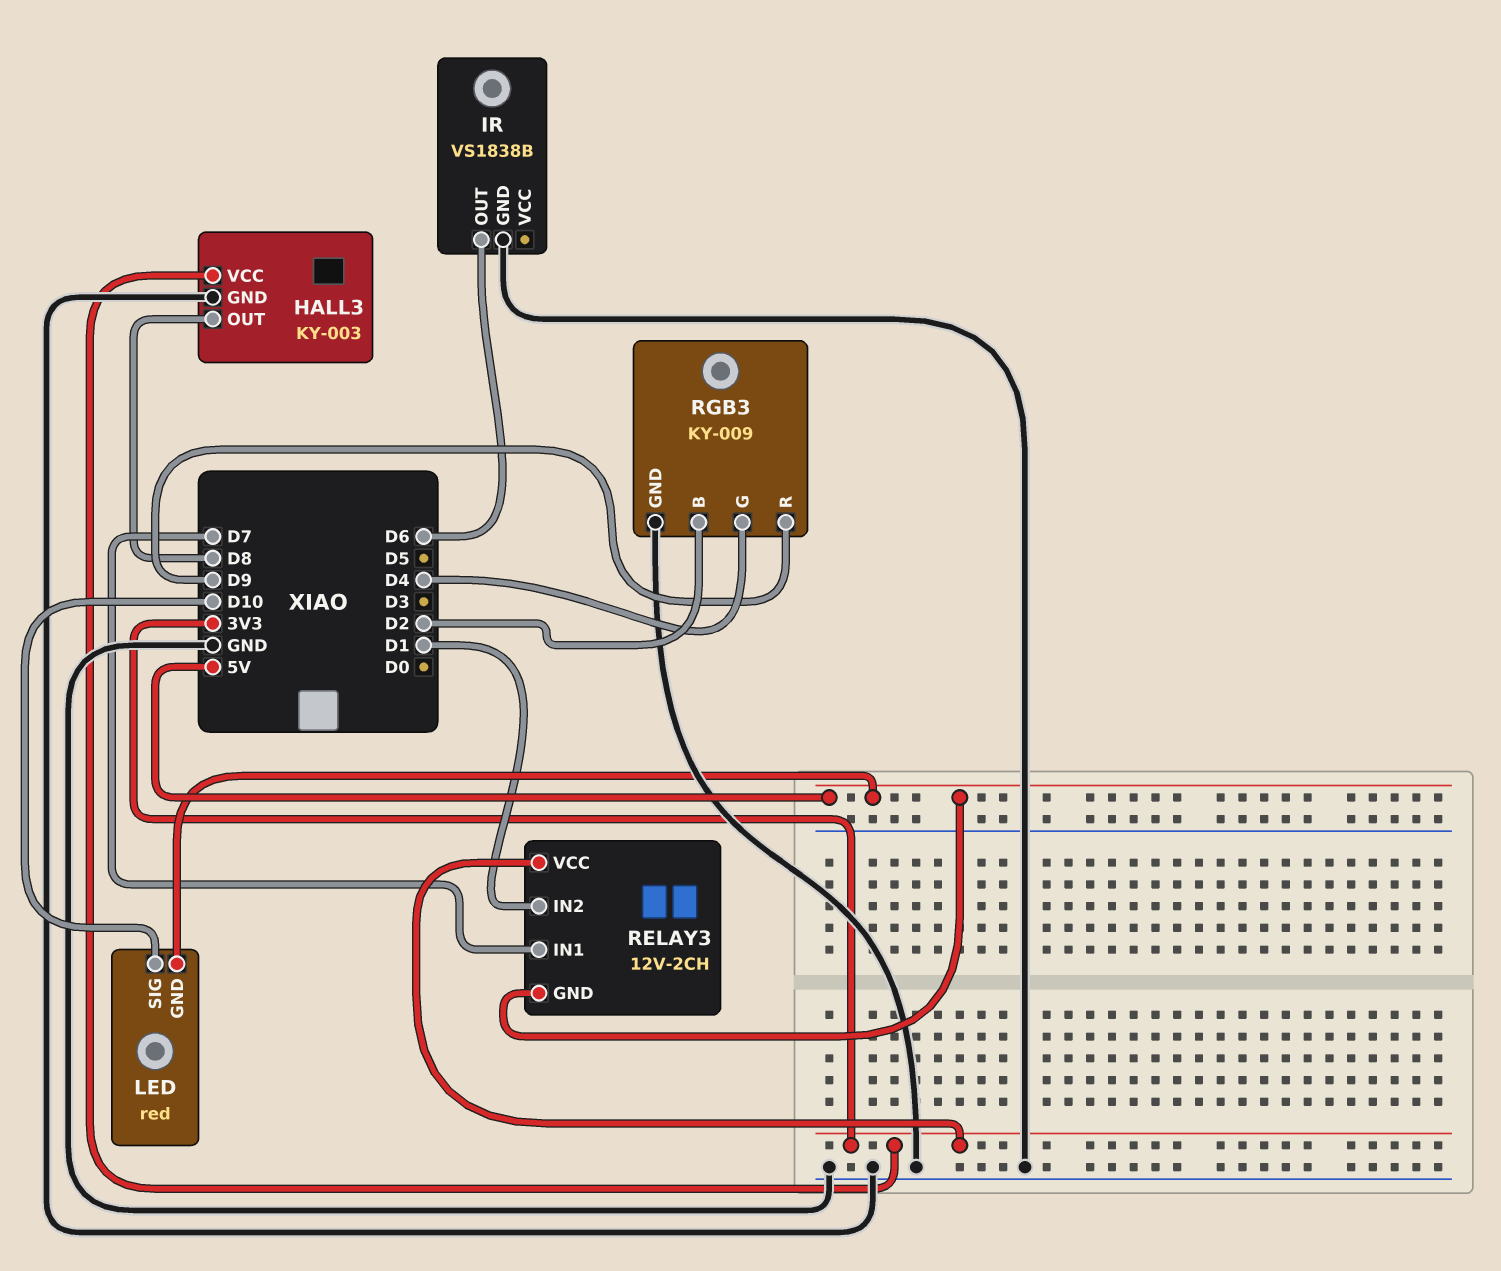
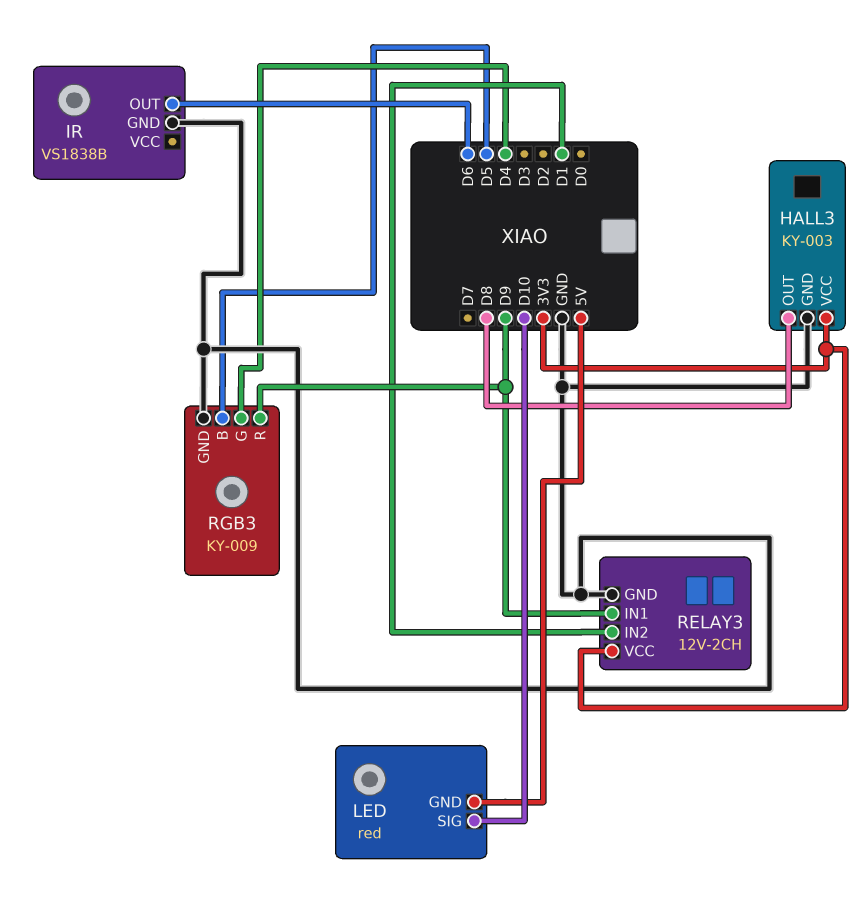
RELAY3 pin GND: 5V -> GND
RELAY3 pin IN1: D7 -> D9
RGB3 pin B: D2 -> D5

